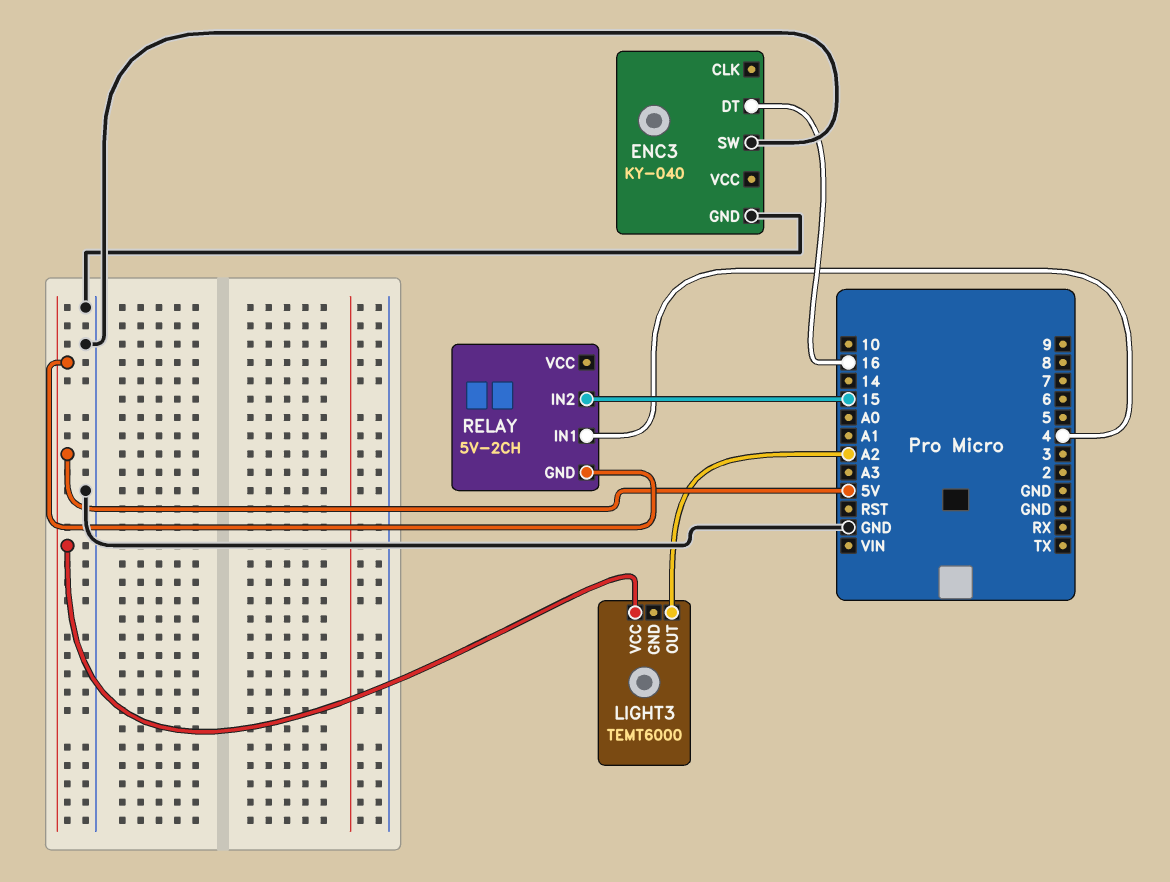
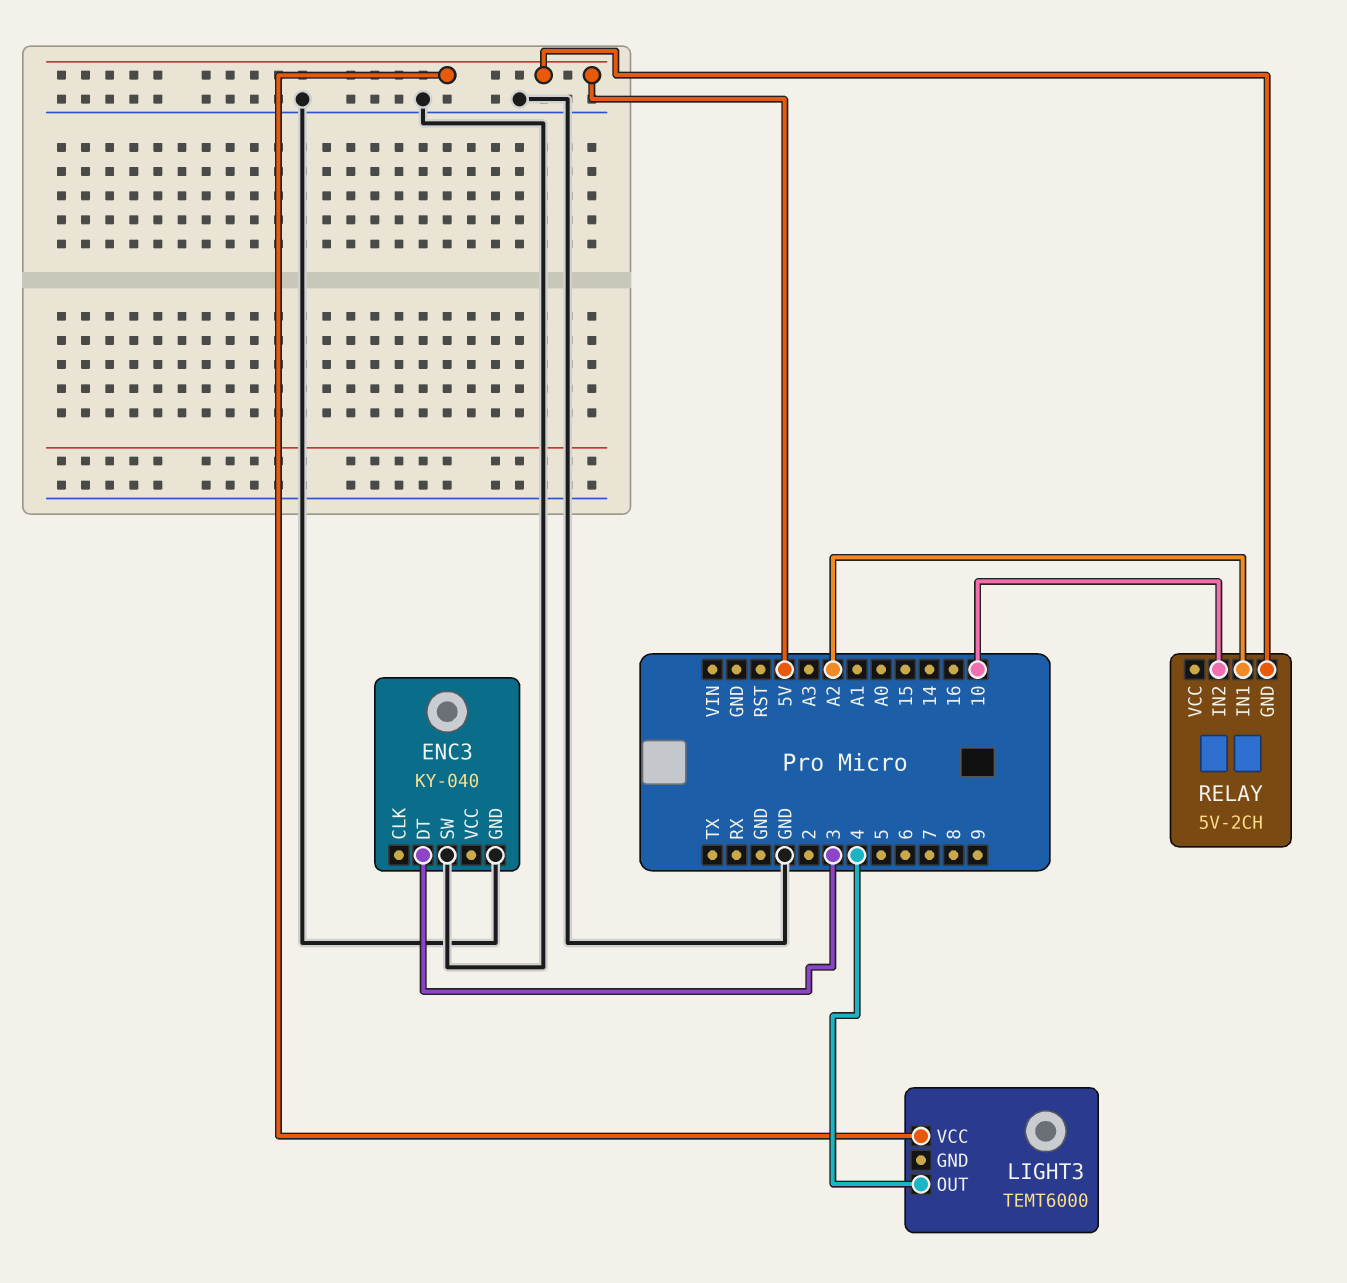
ENC3 pin DT: 16 -> 3
LIGHT3 pin OUT: A2 -> 4
RELAY pin IN1: 4 -> A2
RELAY pin IN2: 15 -> 10

